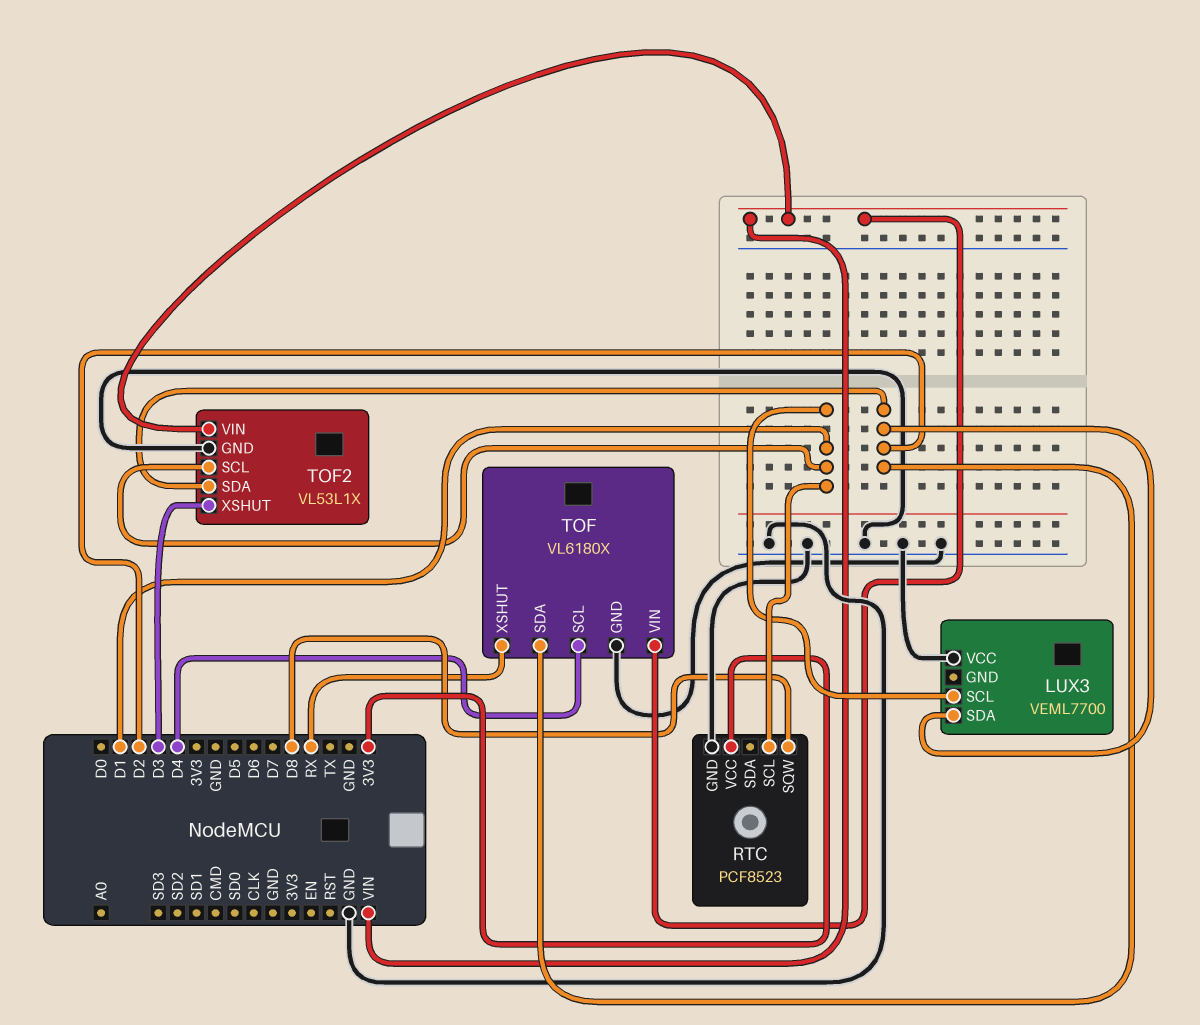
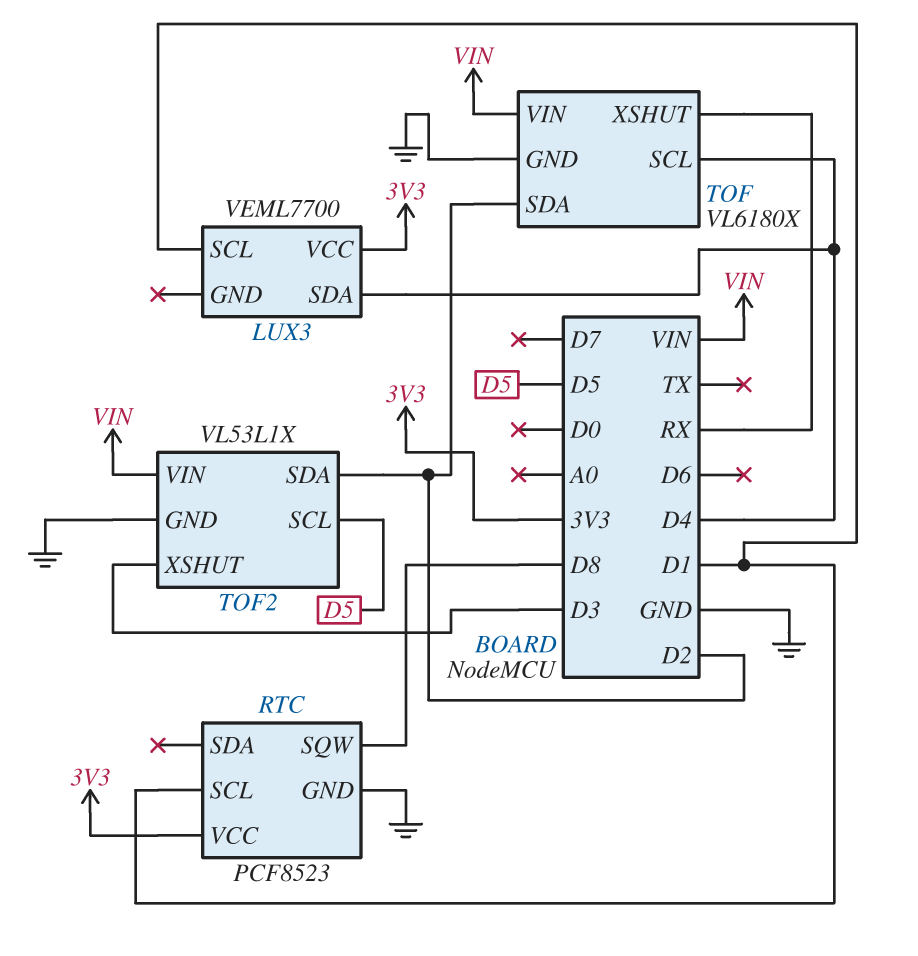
LUX3 pin SDA: D2 -> D4
LUX3 pin VCC: GND -> 3V3
TOF2 pin SCL: D1 -> D5

